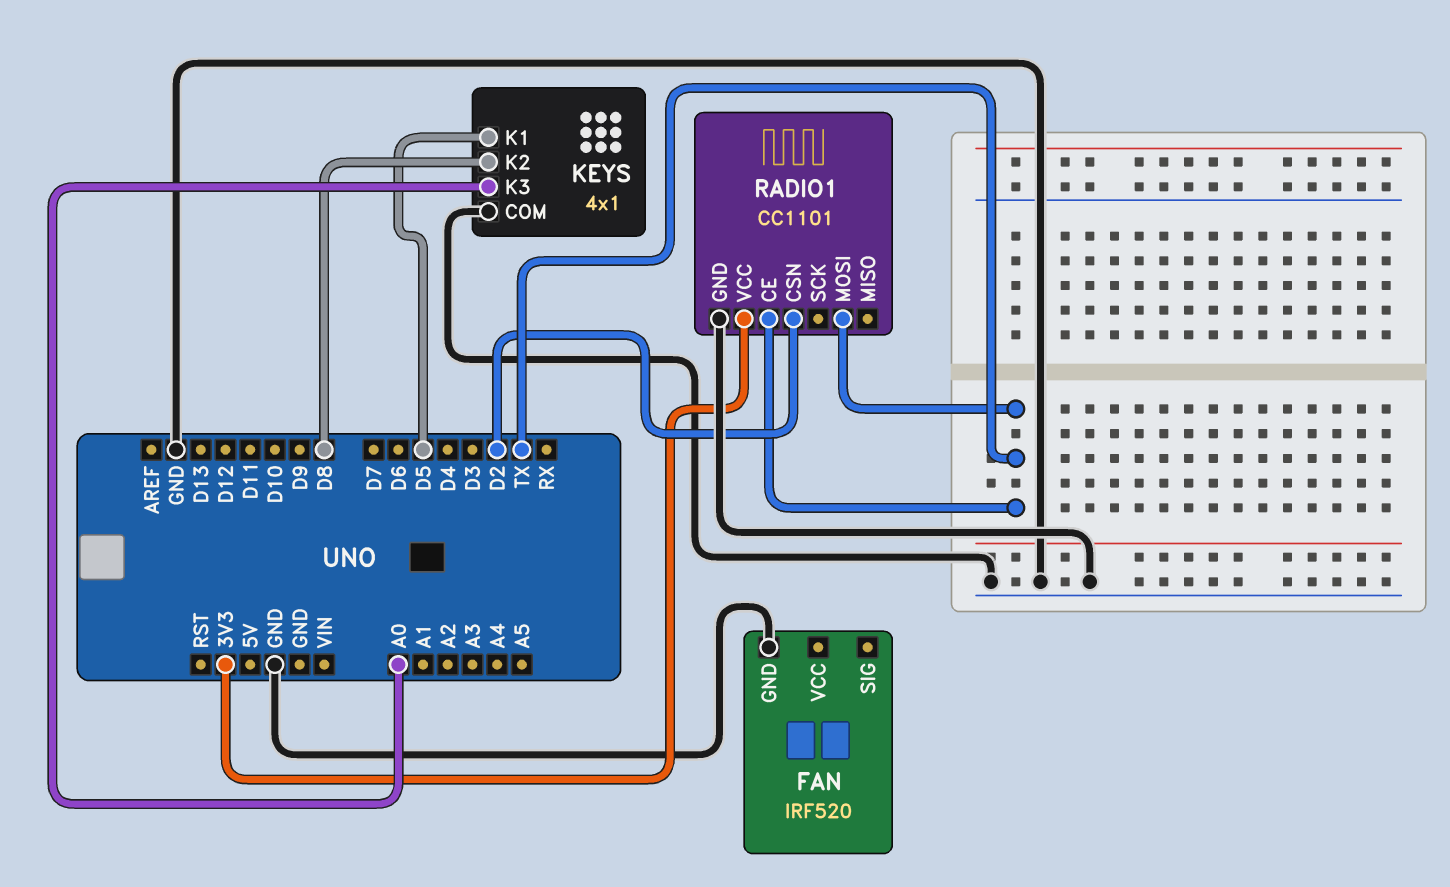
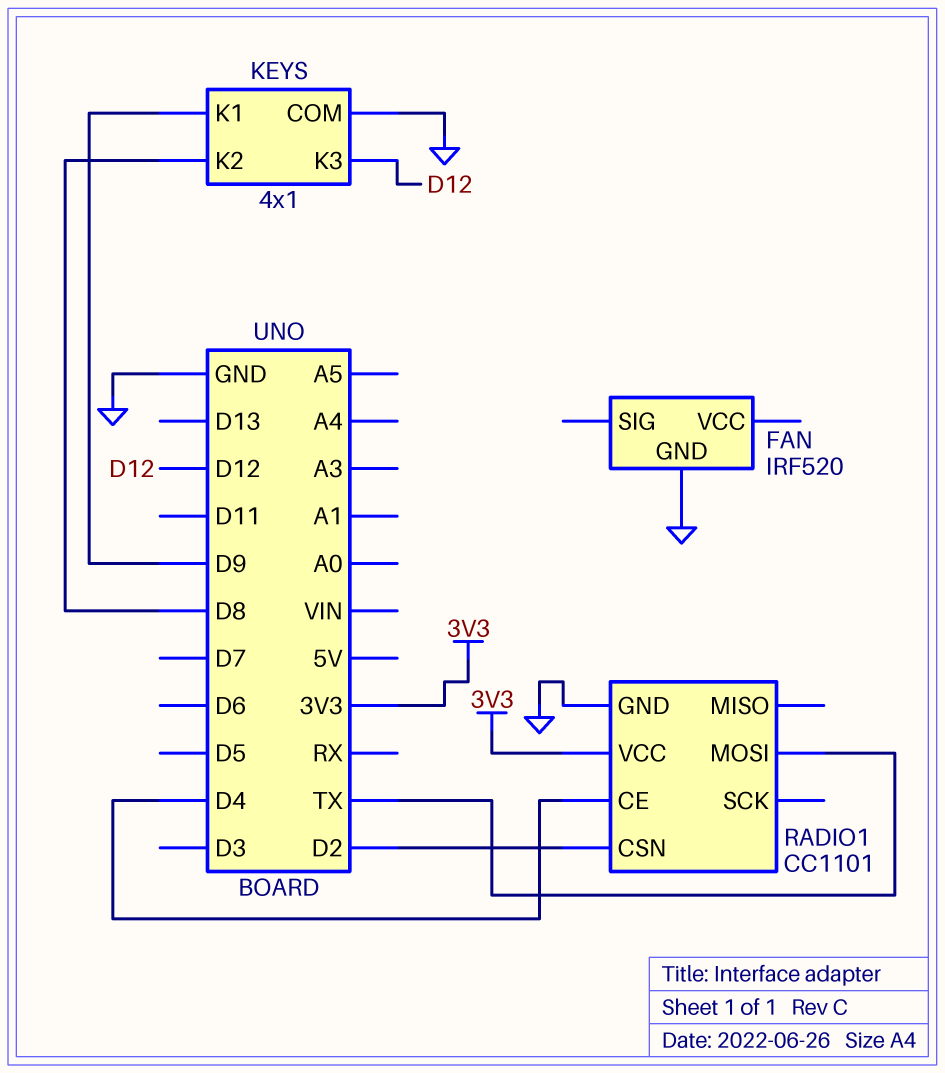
KEYS pin K1: D5 -> D9
KEYS pin K3: A0 -> D12
RADIO1 pin CE: TX -> D4

